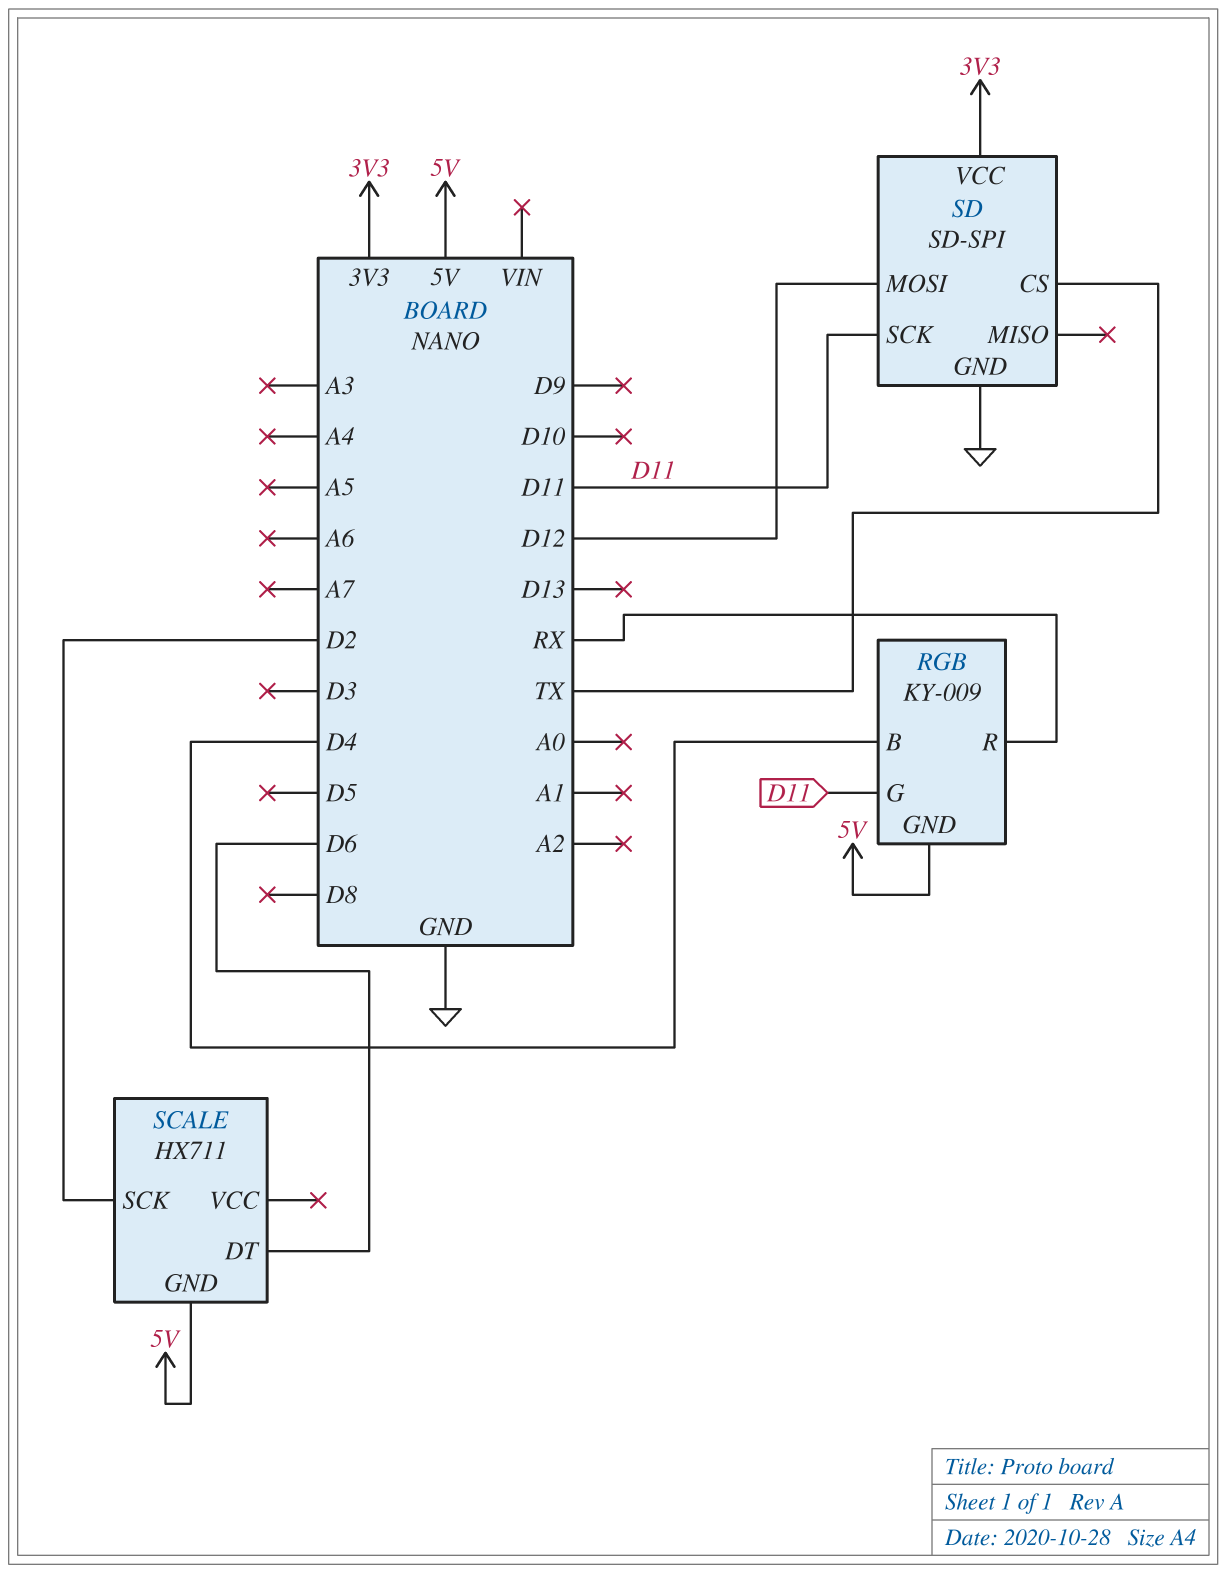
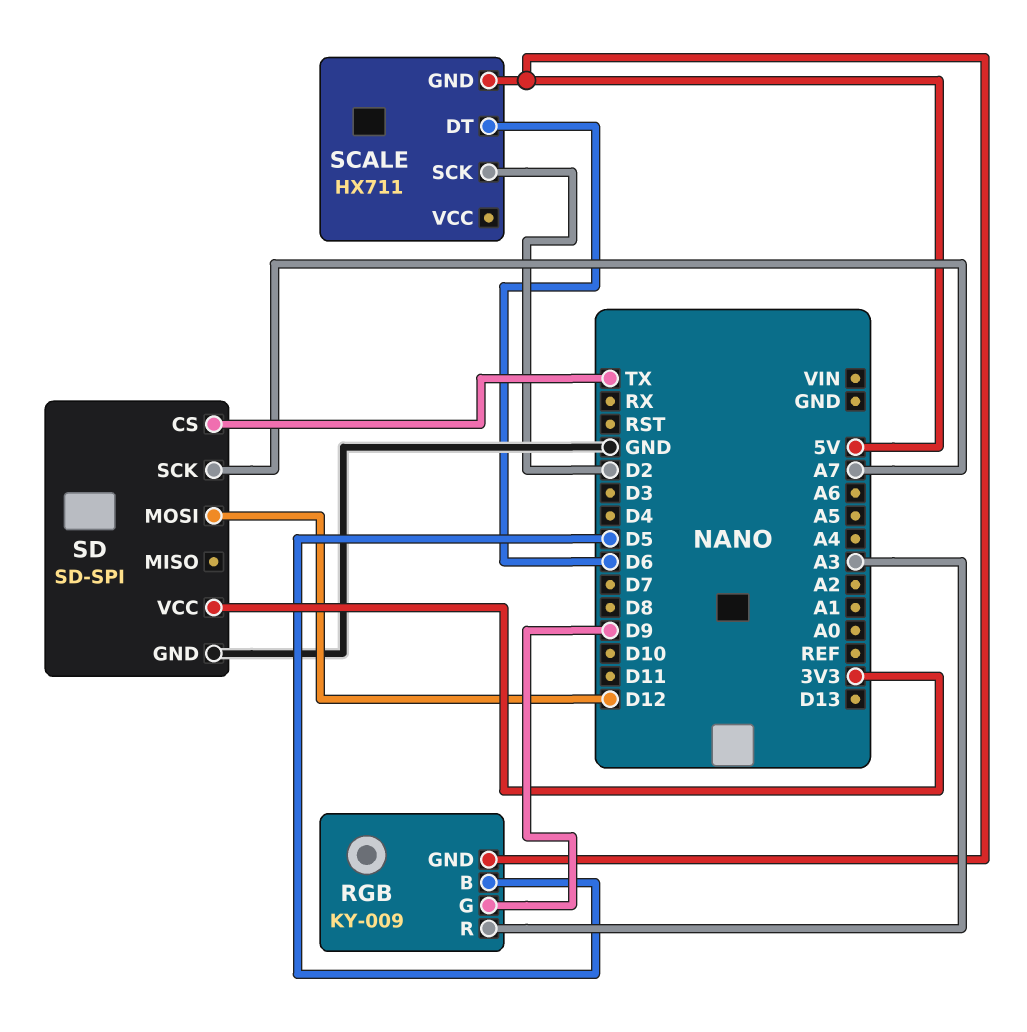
RGB pin B: D4 -> D5
RGB pin G: D11 -> D9
RGB pin R: RX -> A3
SD pin SCK: D11 -> A7

